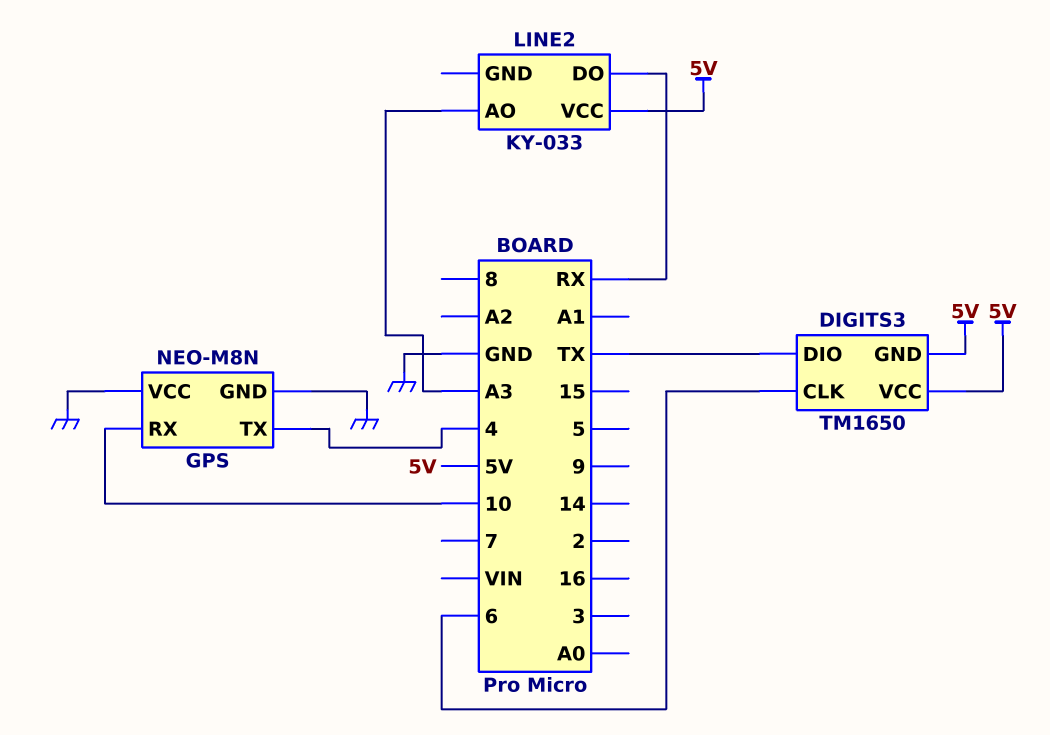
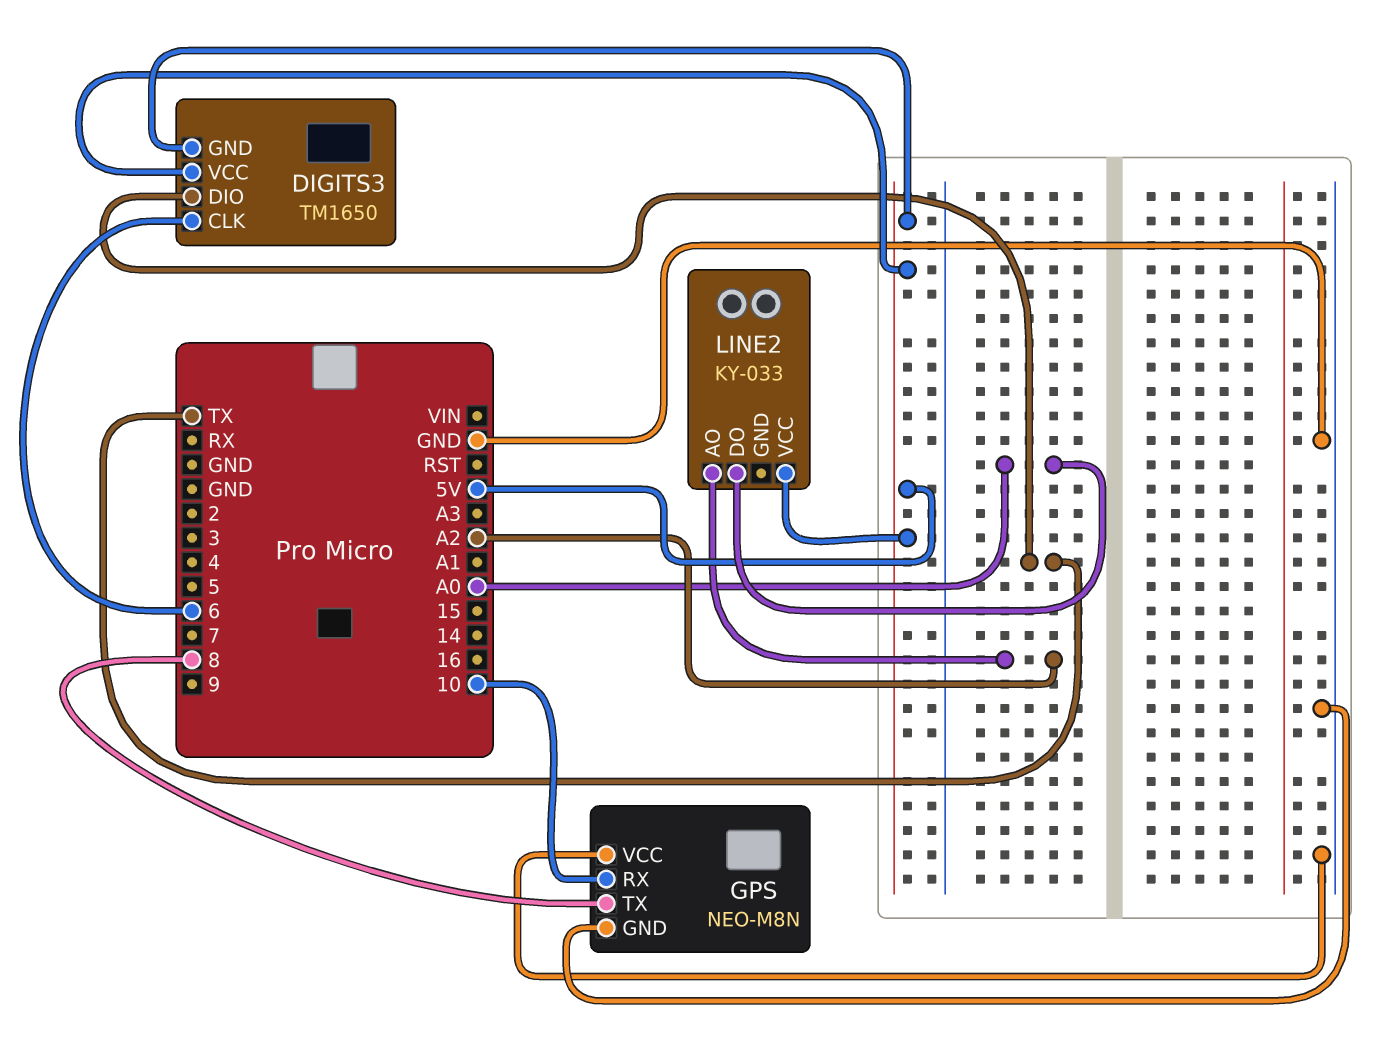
GPS pin TX: 4 -> 8
LINE2 pin AO: A3 -> A2
LINE2 pin DO: RX -> A0

